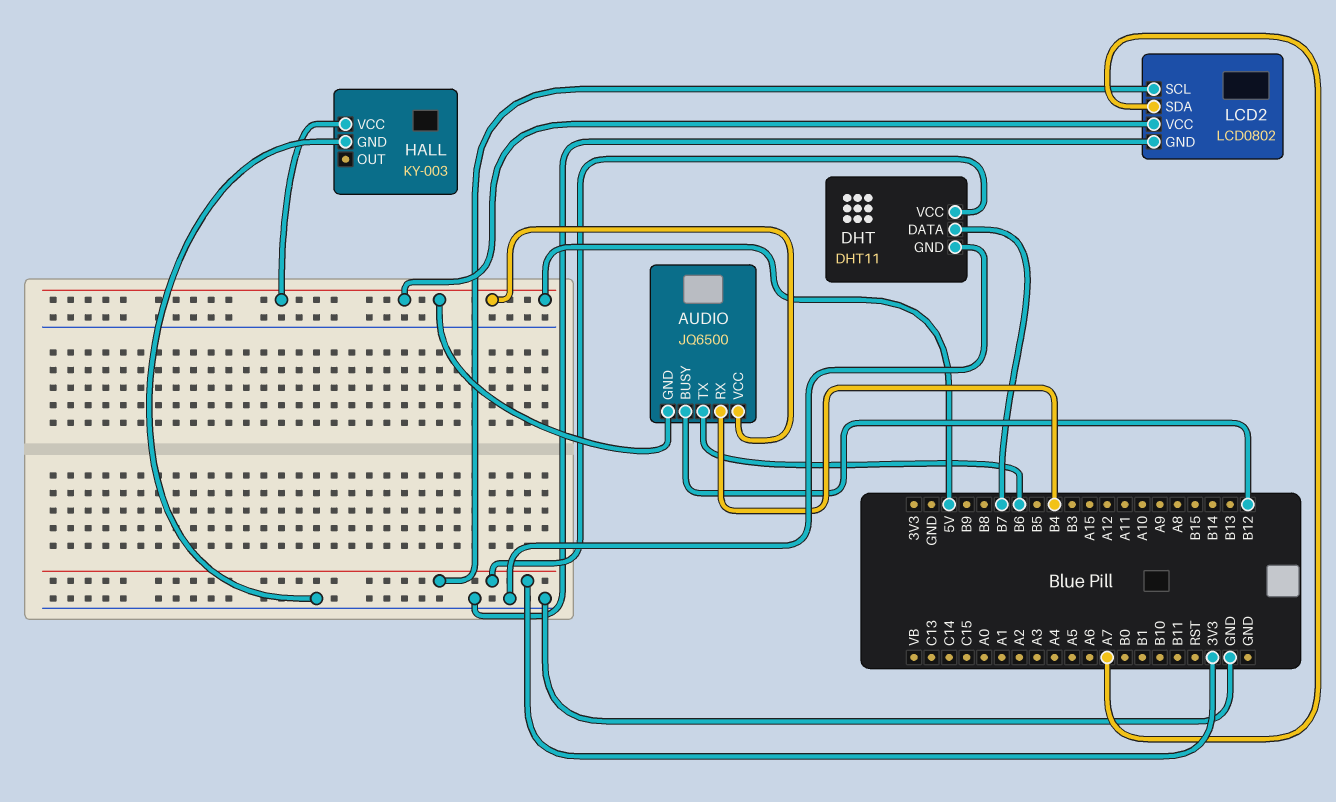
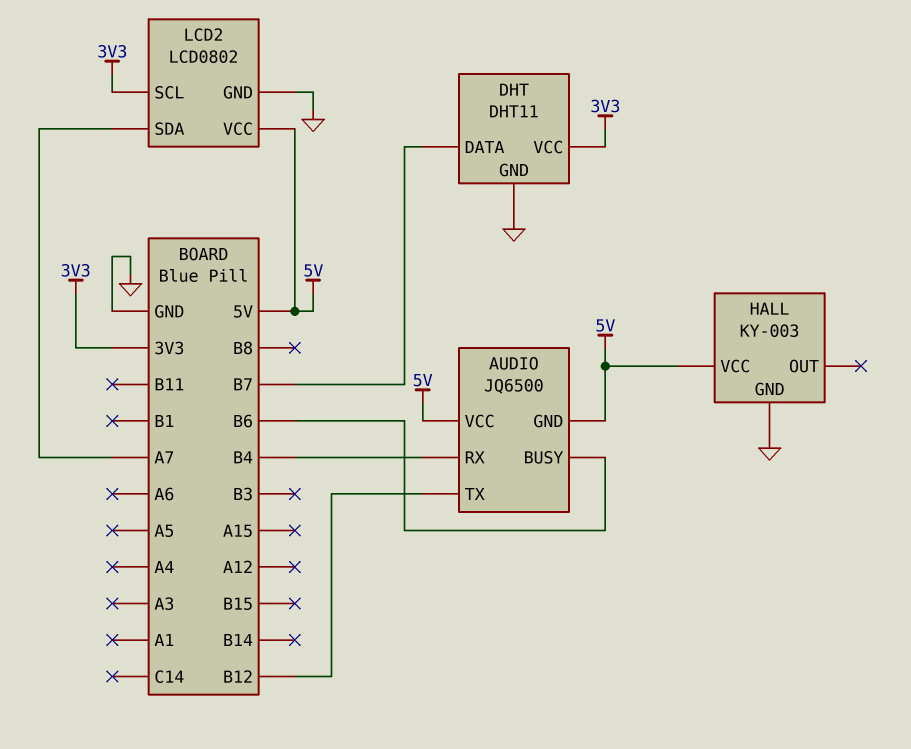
AUDIO pin BUSY: B12 -> B6
AUDIO pin TX: B6 -> B12

